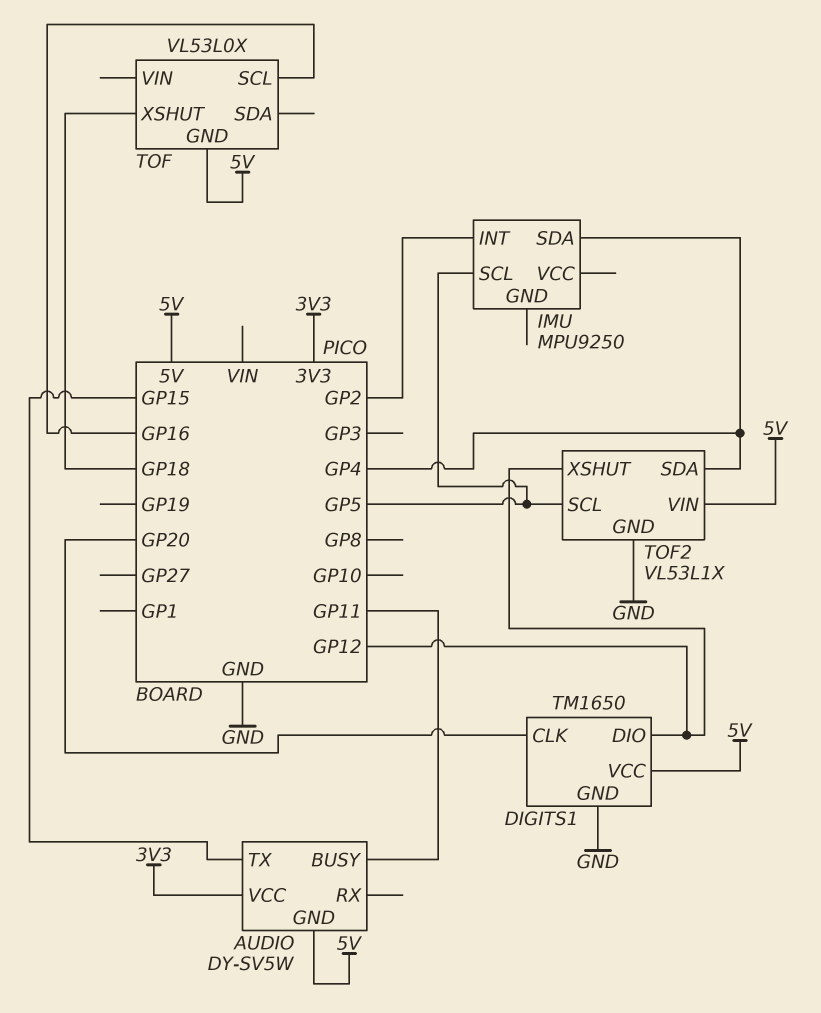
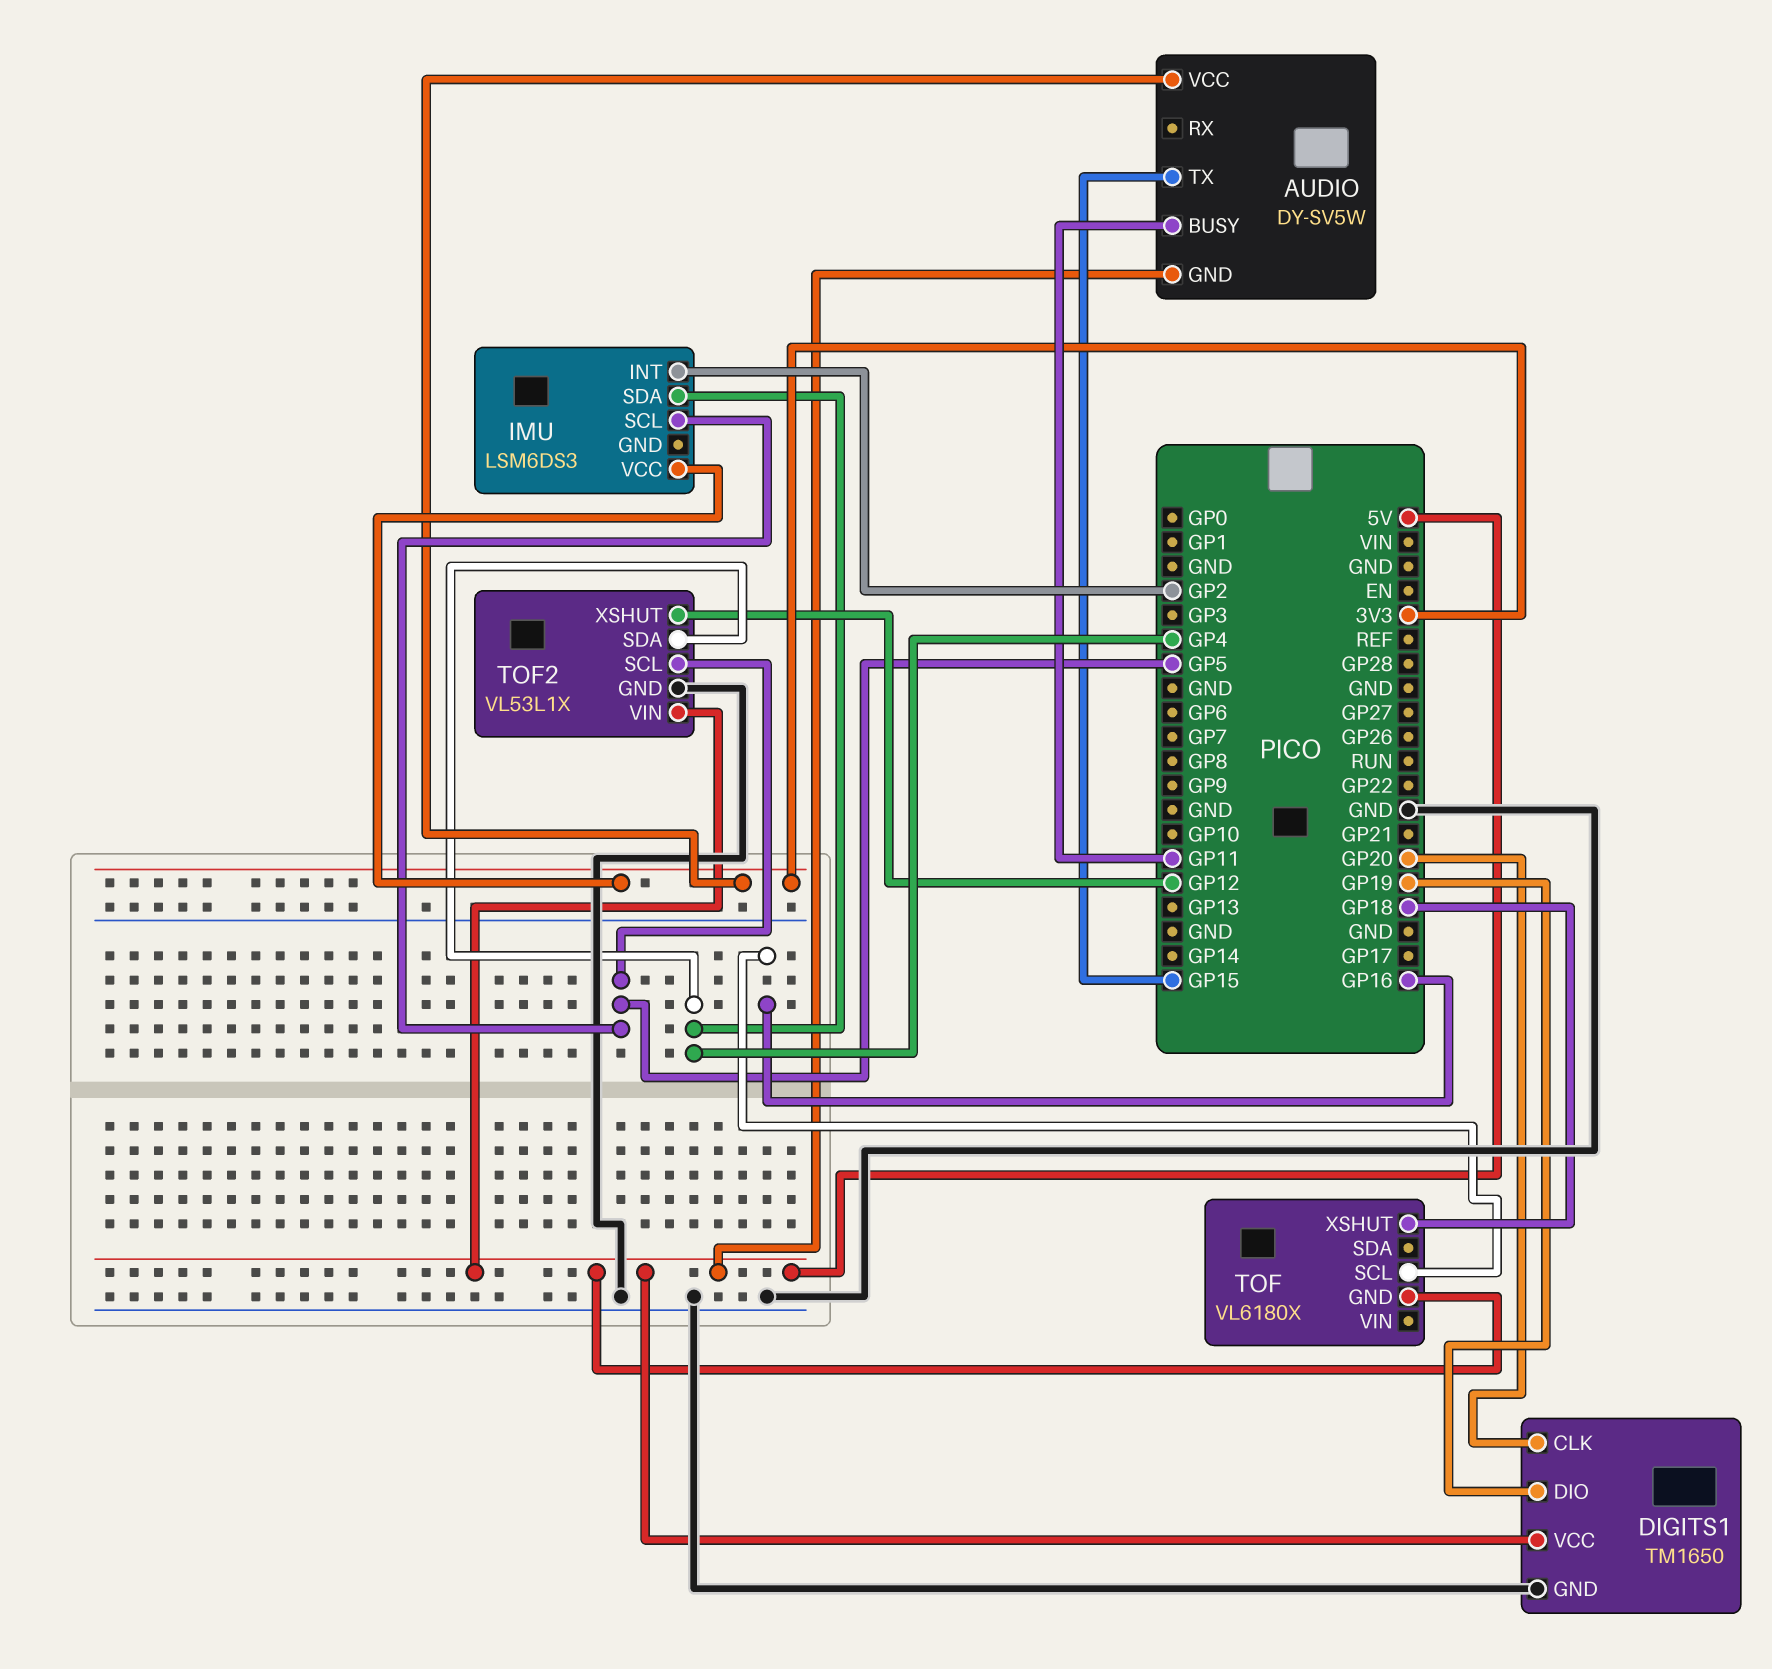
DIGITS1 pin DIO: GP12 -> GP19
IMU: MPU9250 -> LSM6DS3
IMU pin VCC: none -> 3V3
TOF: VL53L0X -> VL6180X

